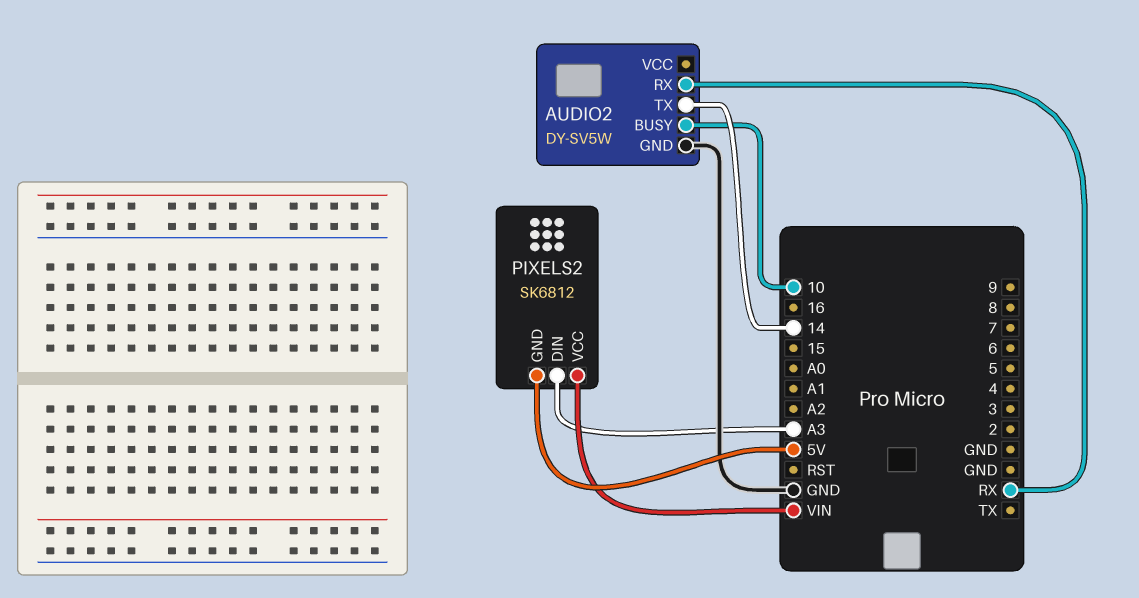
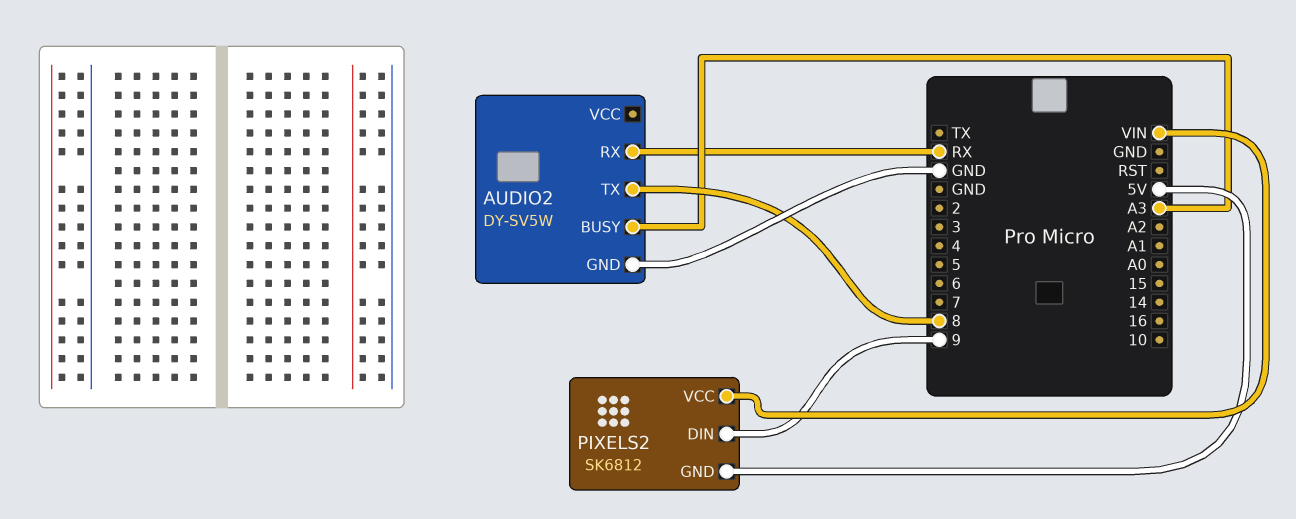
AUDIO2 pin BUSY: 10 -> A3
AUDIO2 pin TX: 14 -> 8
PIXELS2 pin DIN: A3 -> 9

